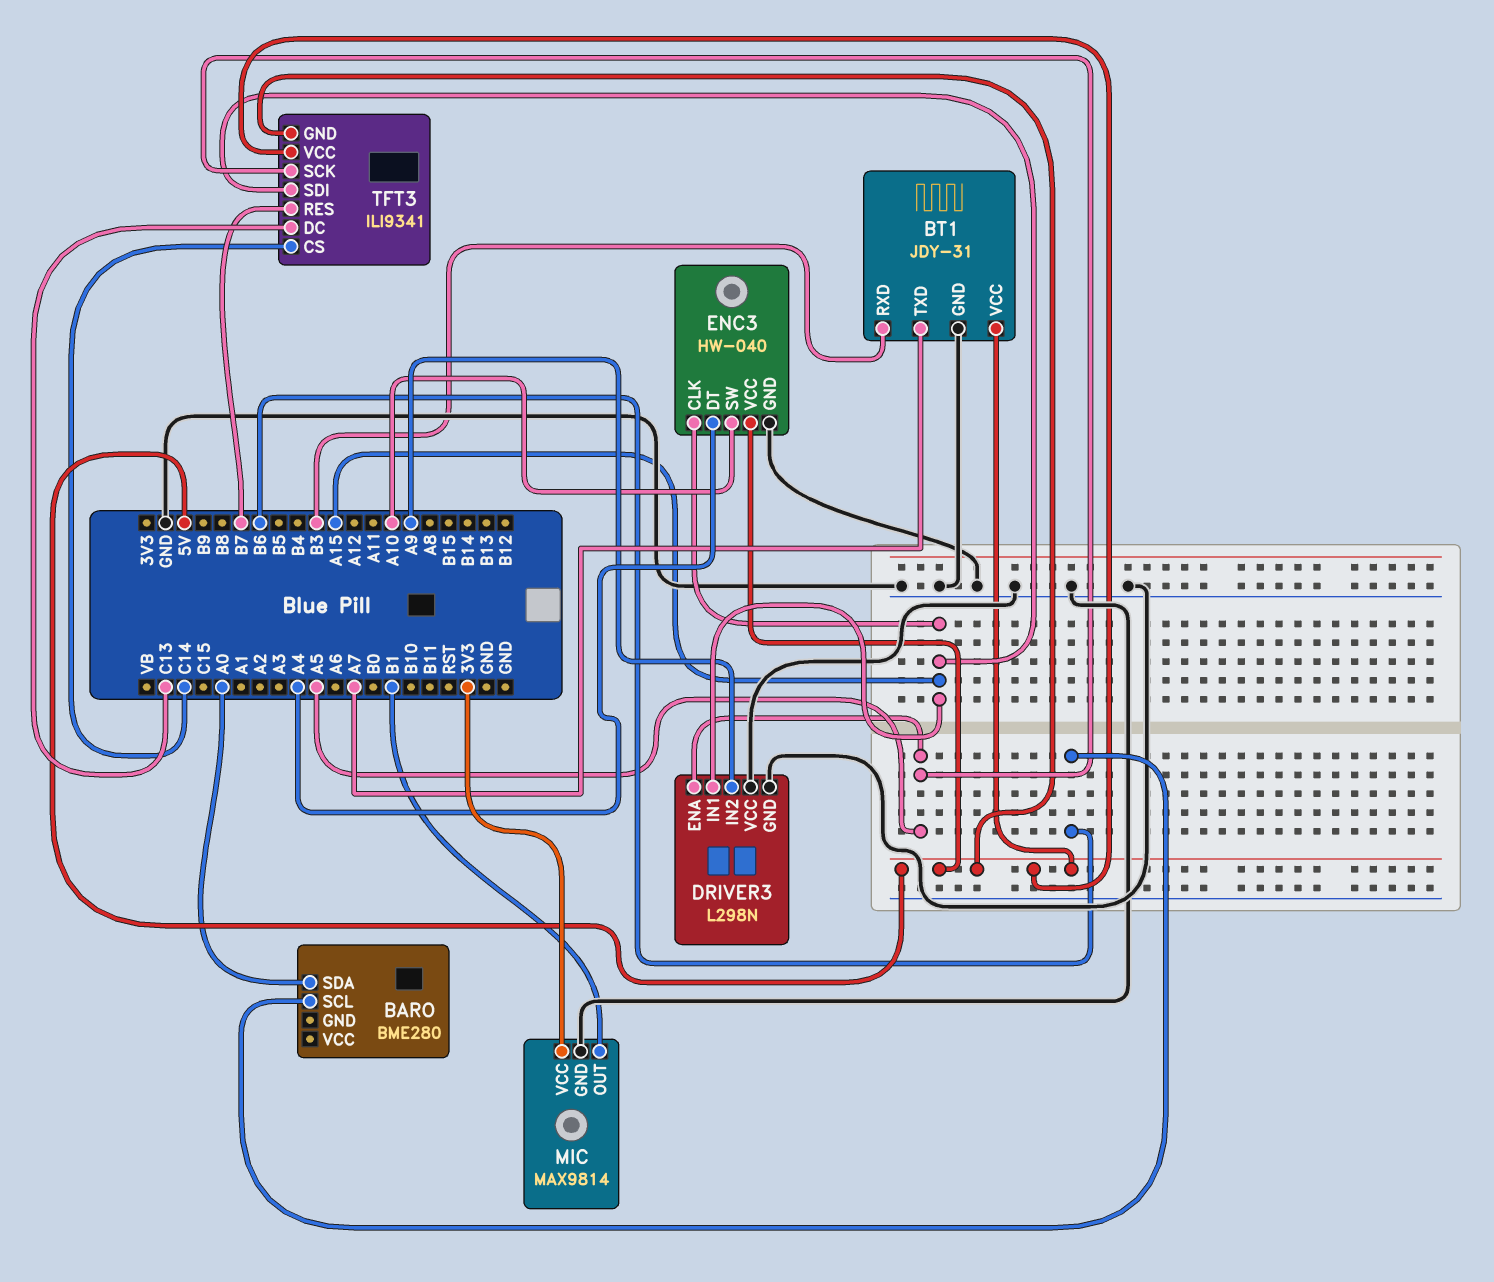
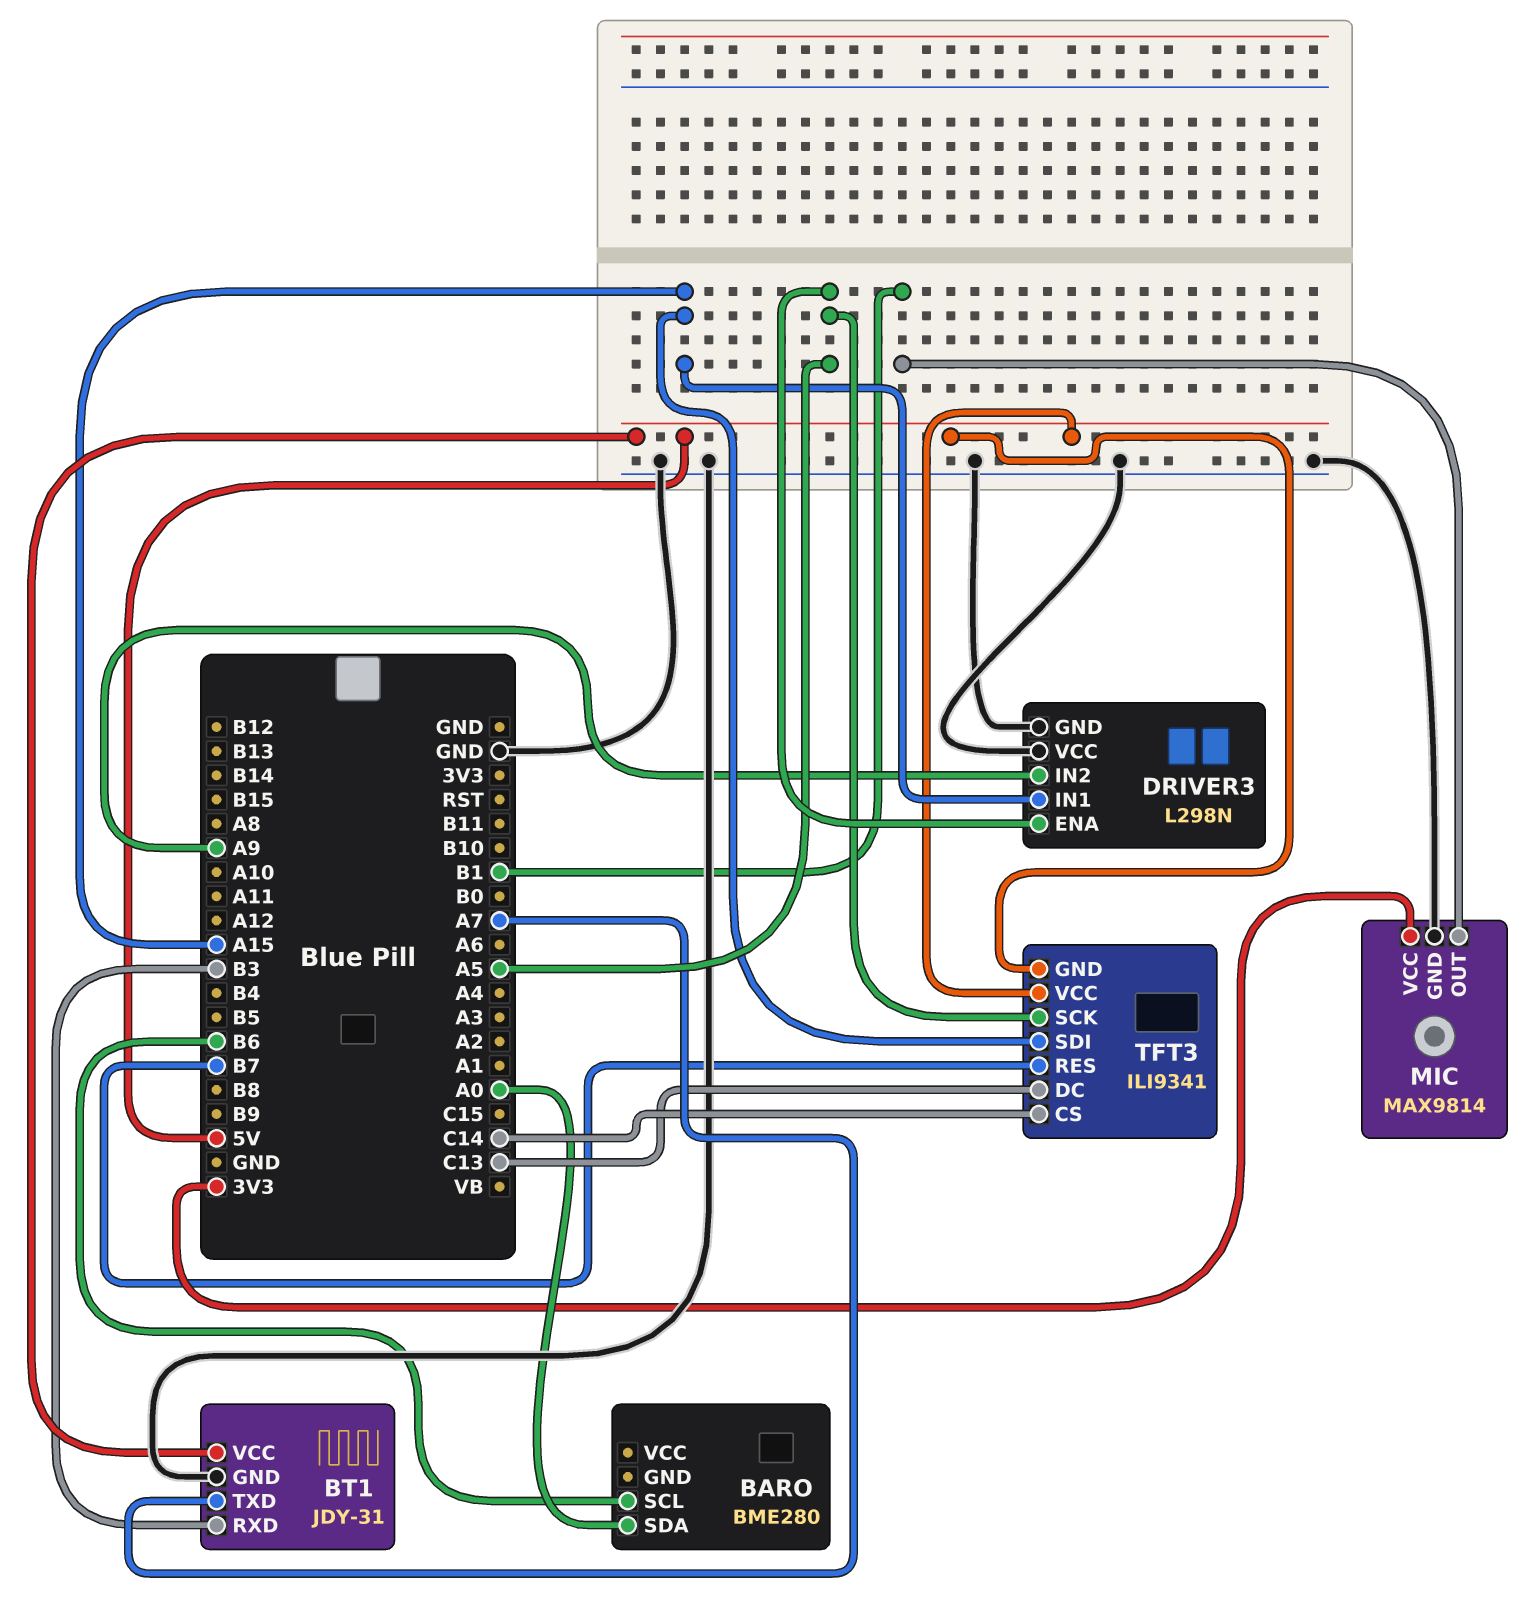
ENC3: HW-040 -> none
ENC3 pin CLK: A15 -> none
ENC3 pin DT: A4 -> none
ENC3 pin GND: GND -> none
ENC3 pin SW: A10 -> none
ENC3 pin VCC: 5V -> none

